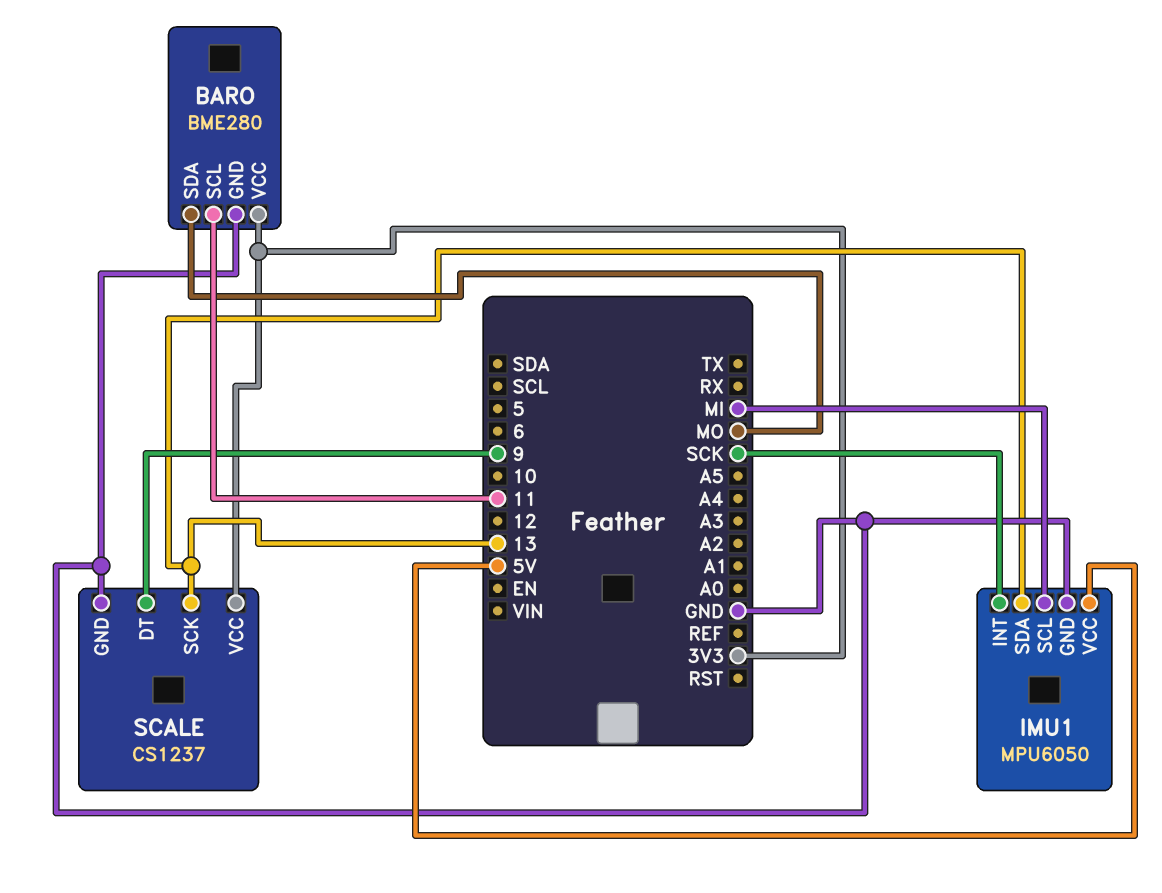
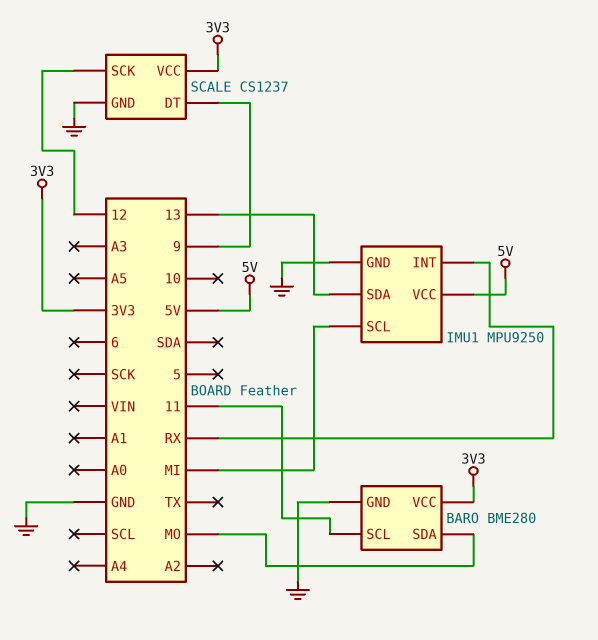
IMU1: MPU6050 -> MPU9250
IMU1 pin INT: SCK -> RX
SCALE pin SCK: 13 -> 12

